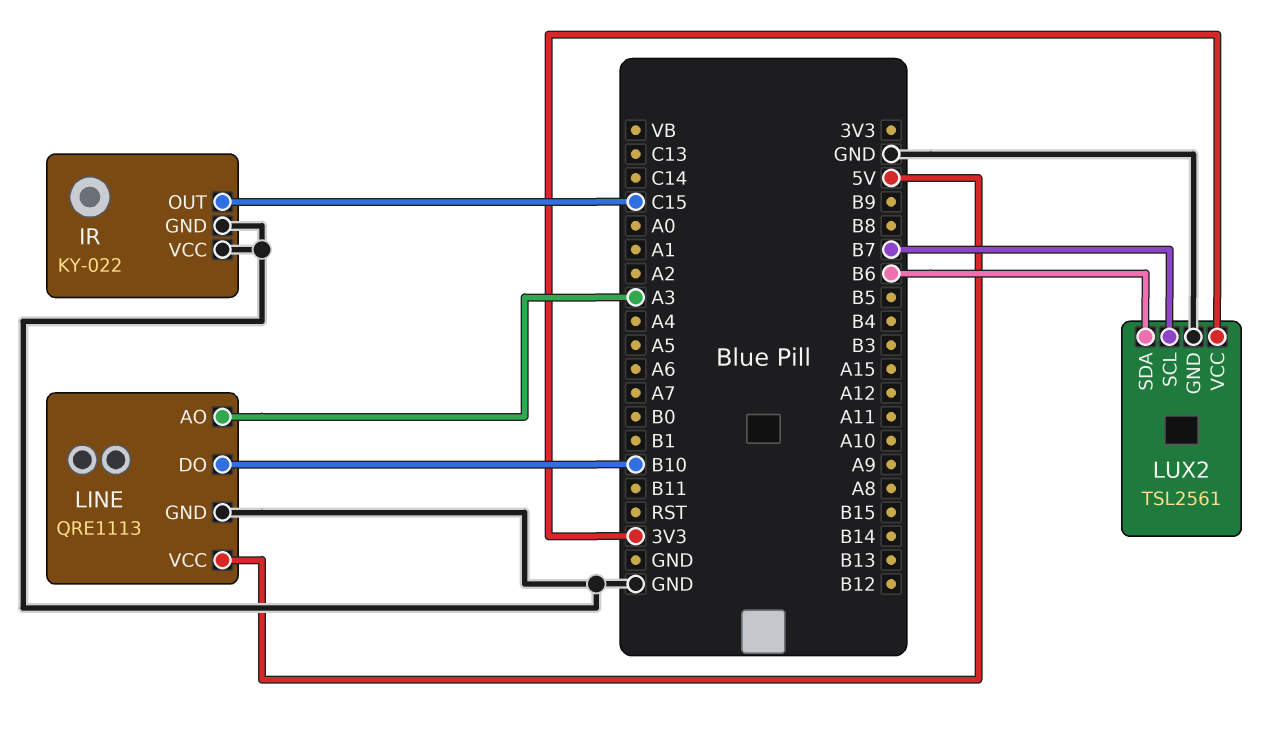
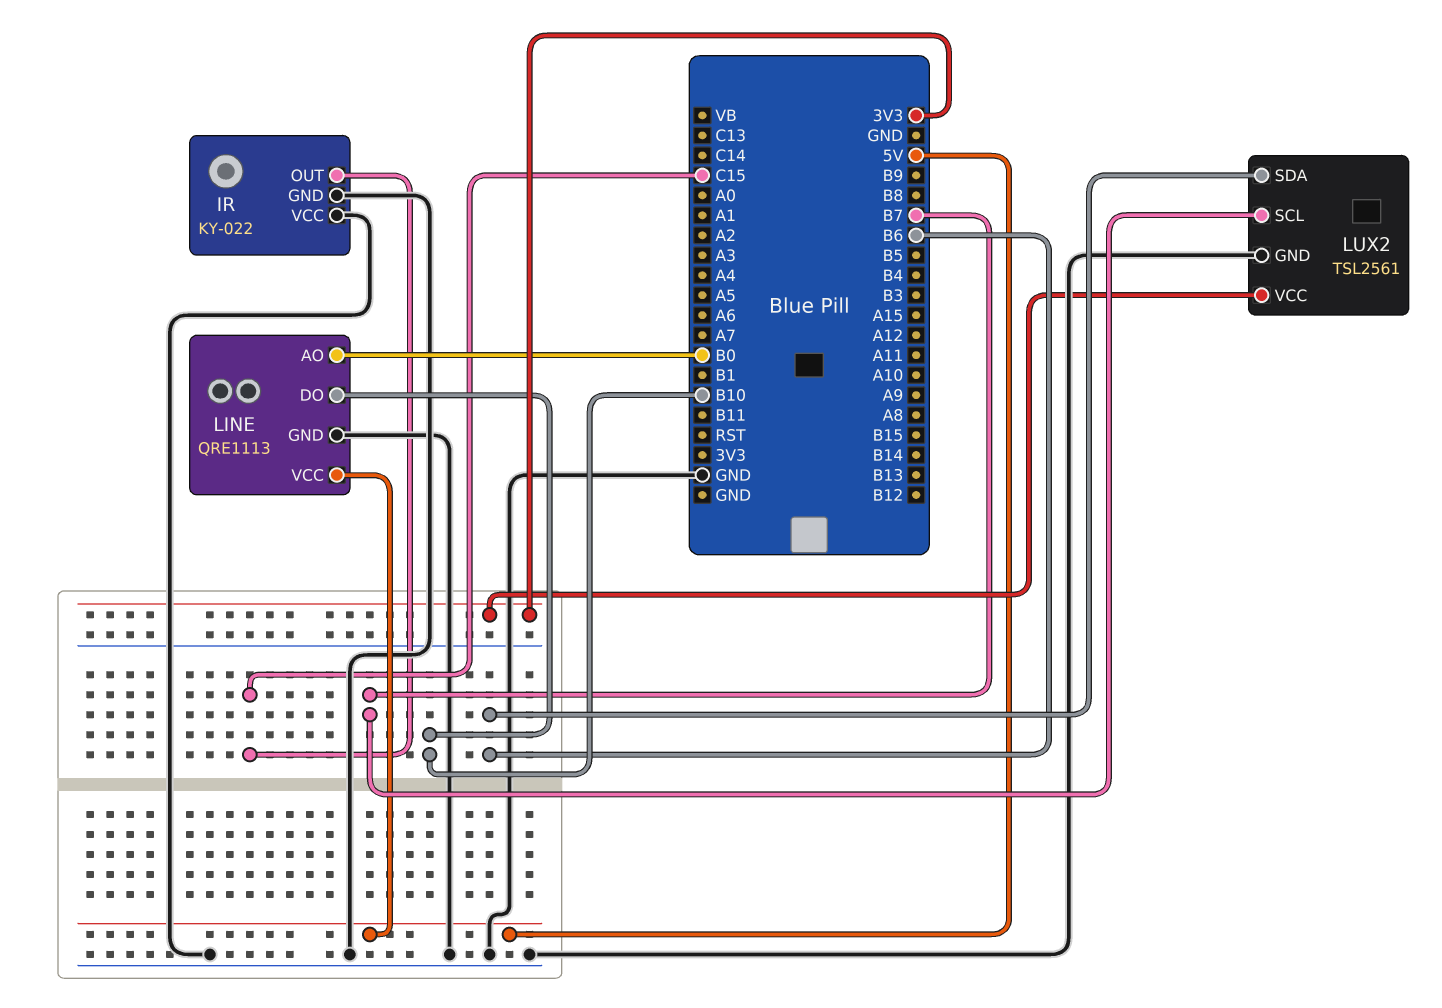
LINE pin AO: A3 -> B0

